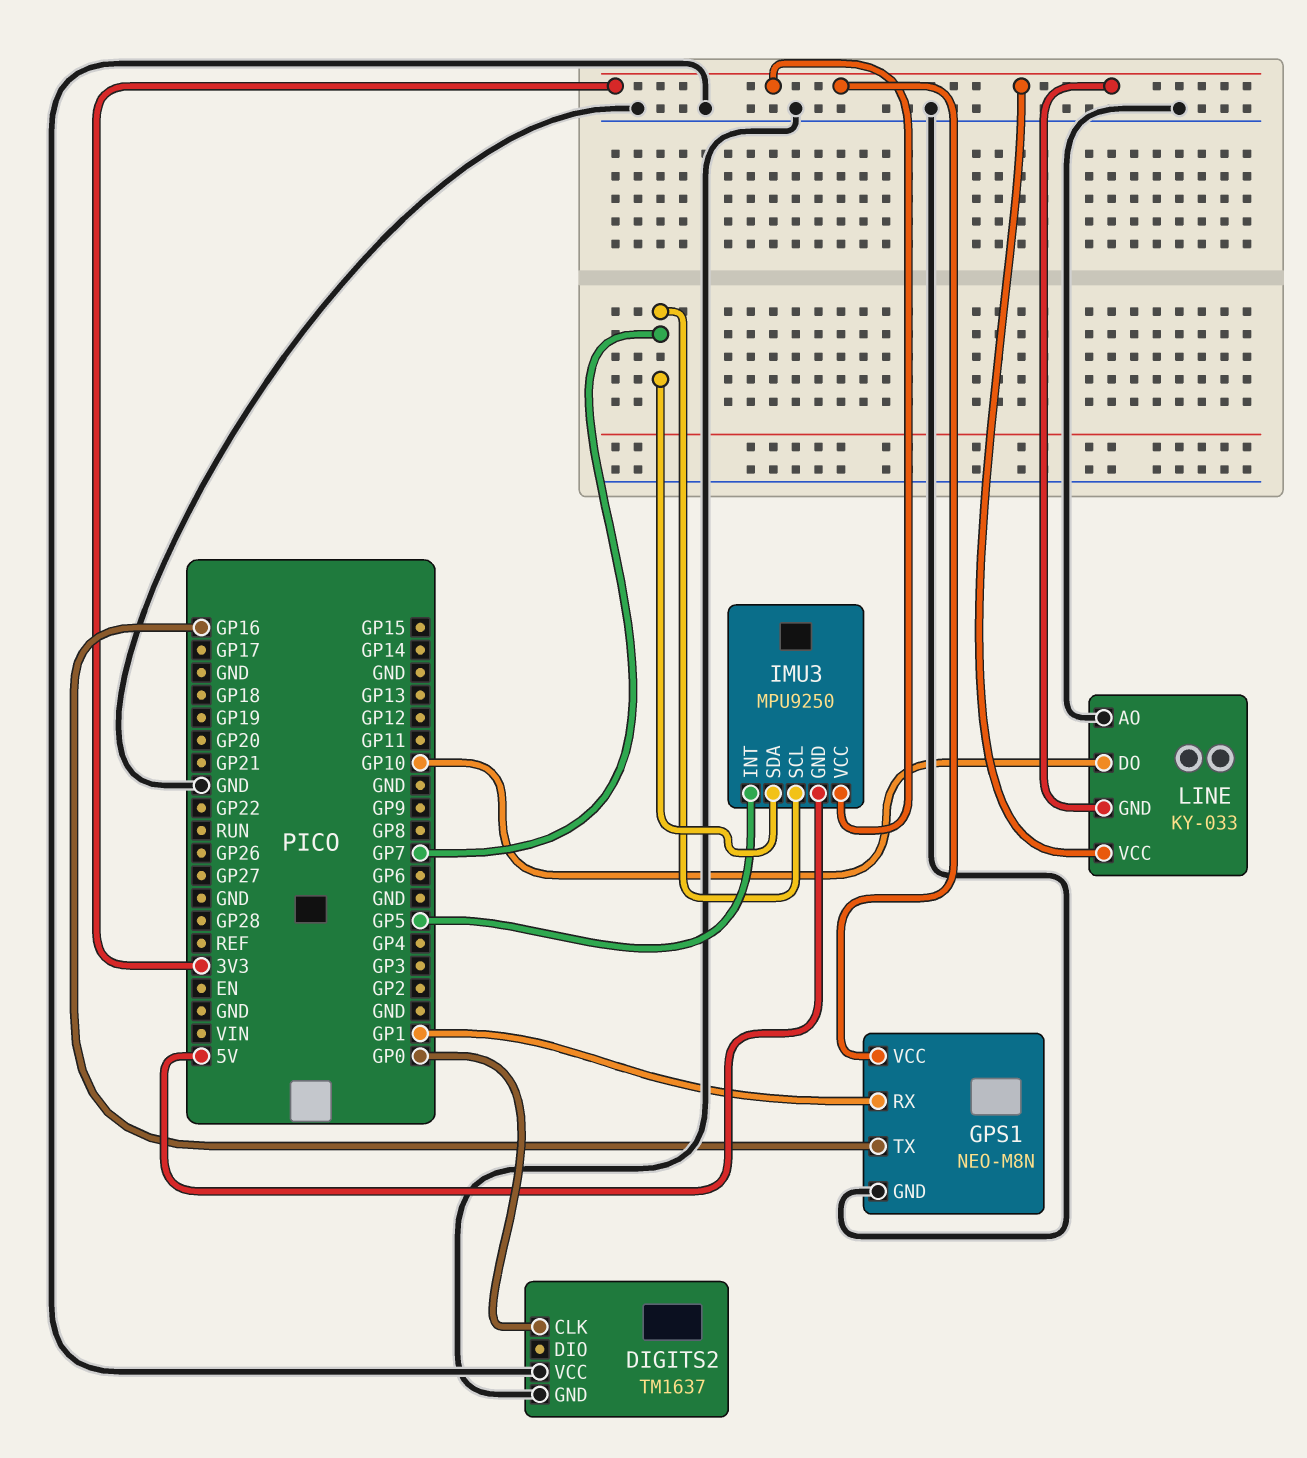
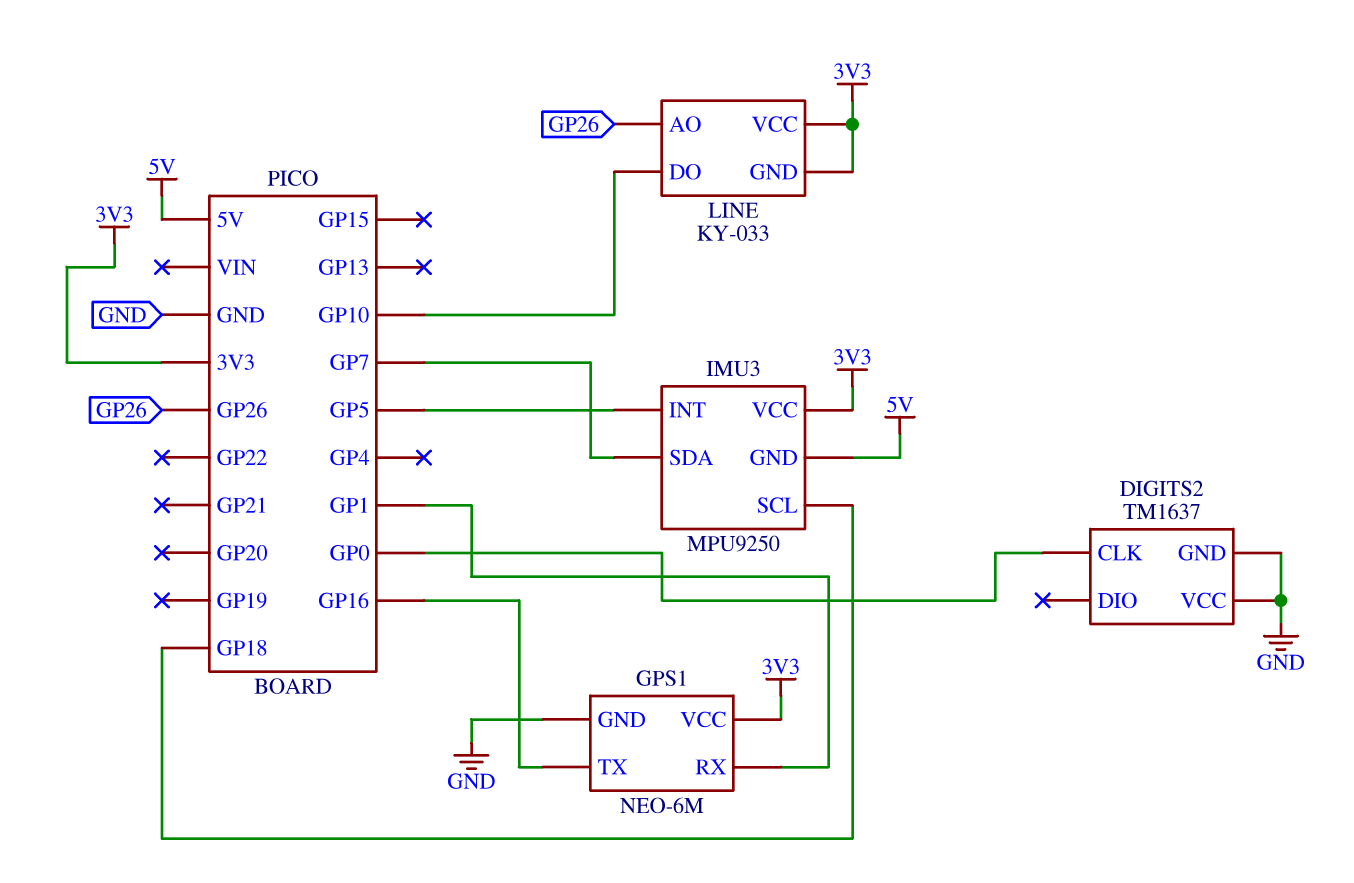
GPS1: NEO-M8N -> NEO-6M
IMU3 pin SCL: GP7 -> GP18
LINE pin AO: GND -> GP26

